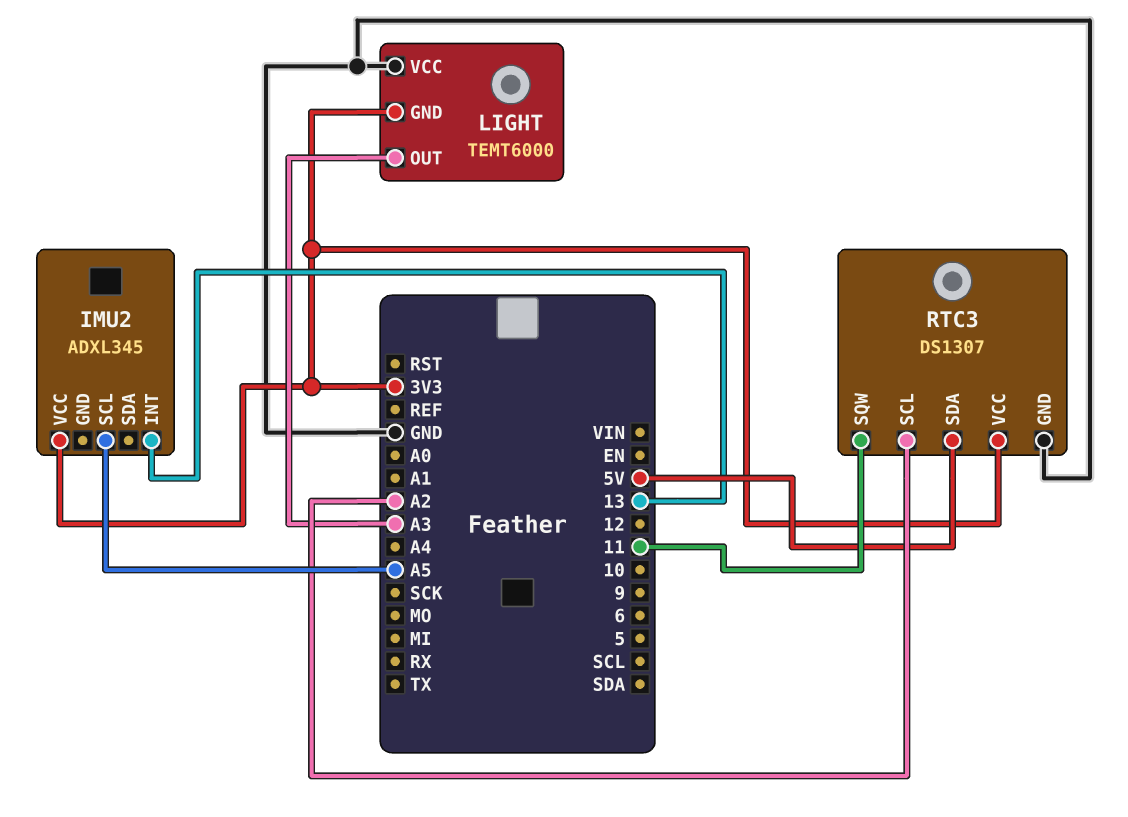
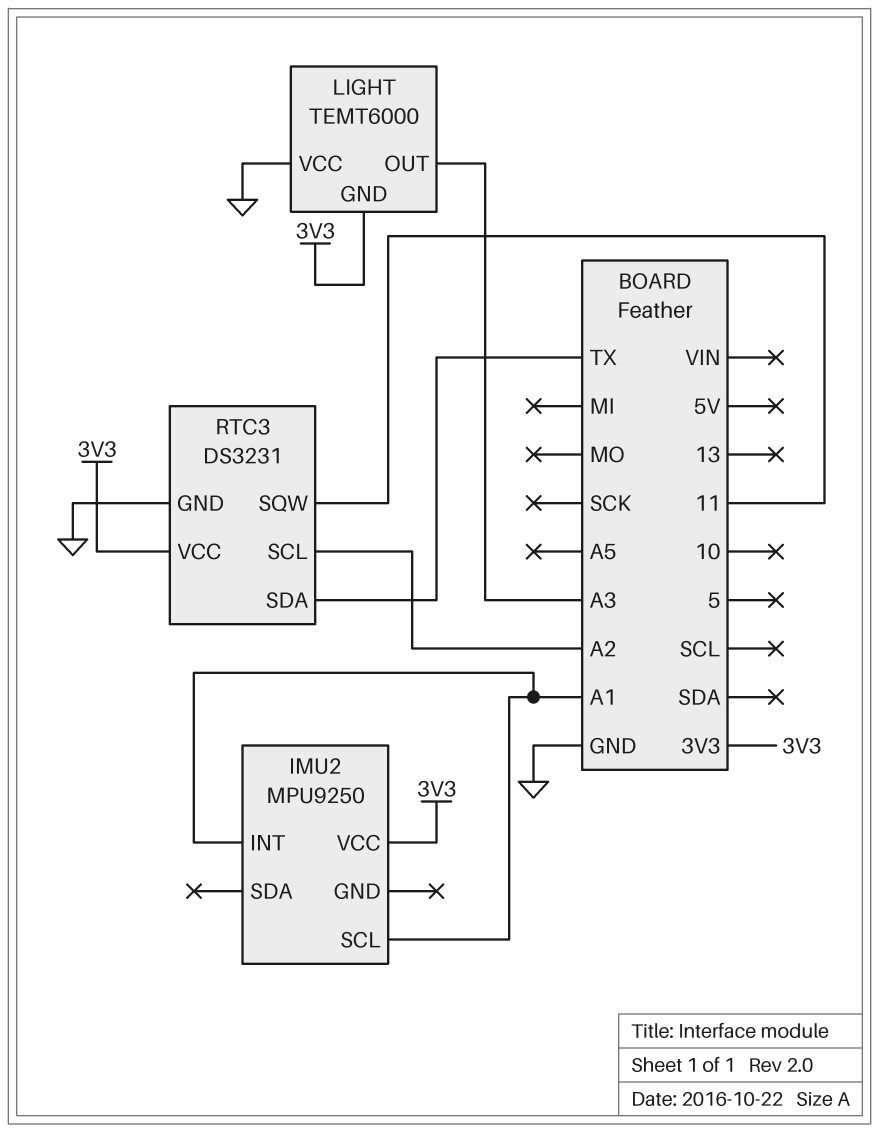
IMU2: ADXL345 -> MPU9250
IMU2 pin INT: 13 -> A1
IMU2 pin SCL: A5 -> A1
RTC3: DS1307 -> DS3231
RTC3 pin SDA: 5V -> TX

